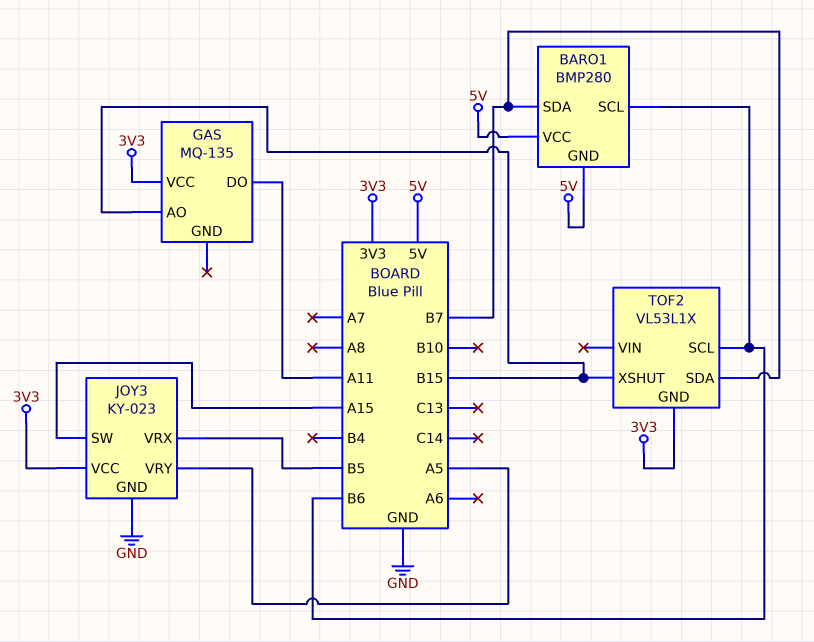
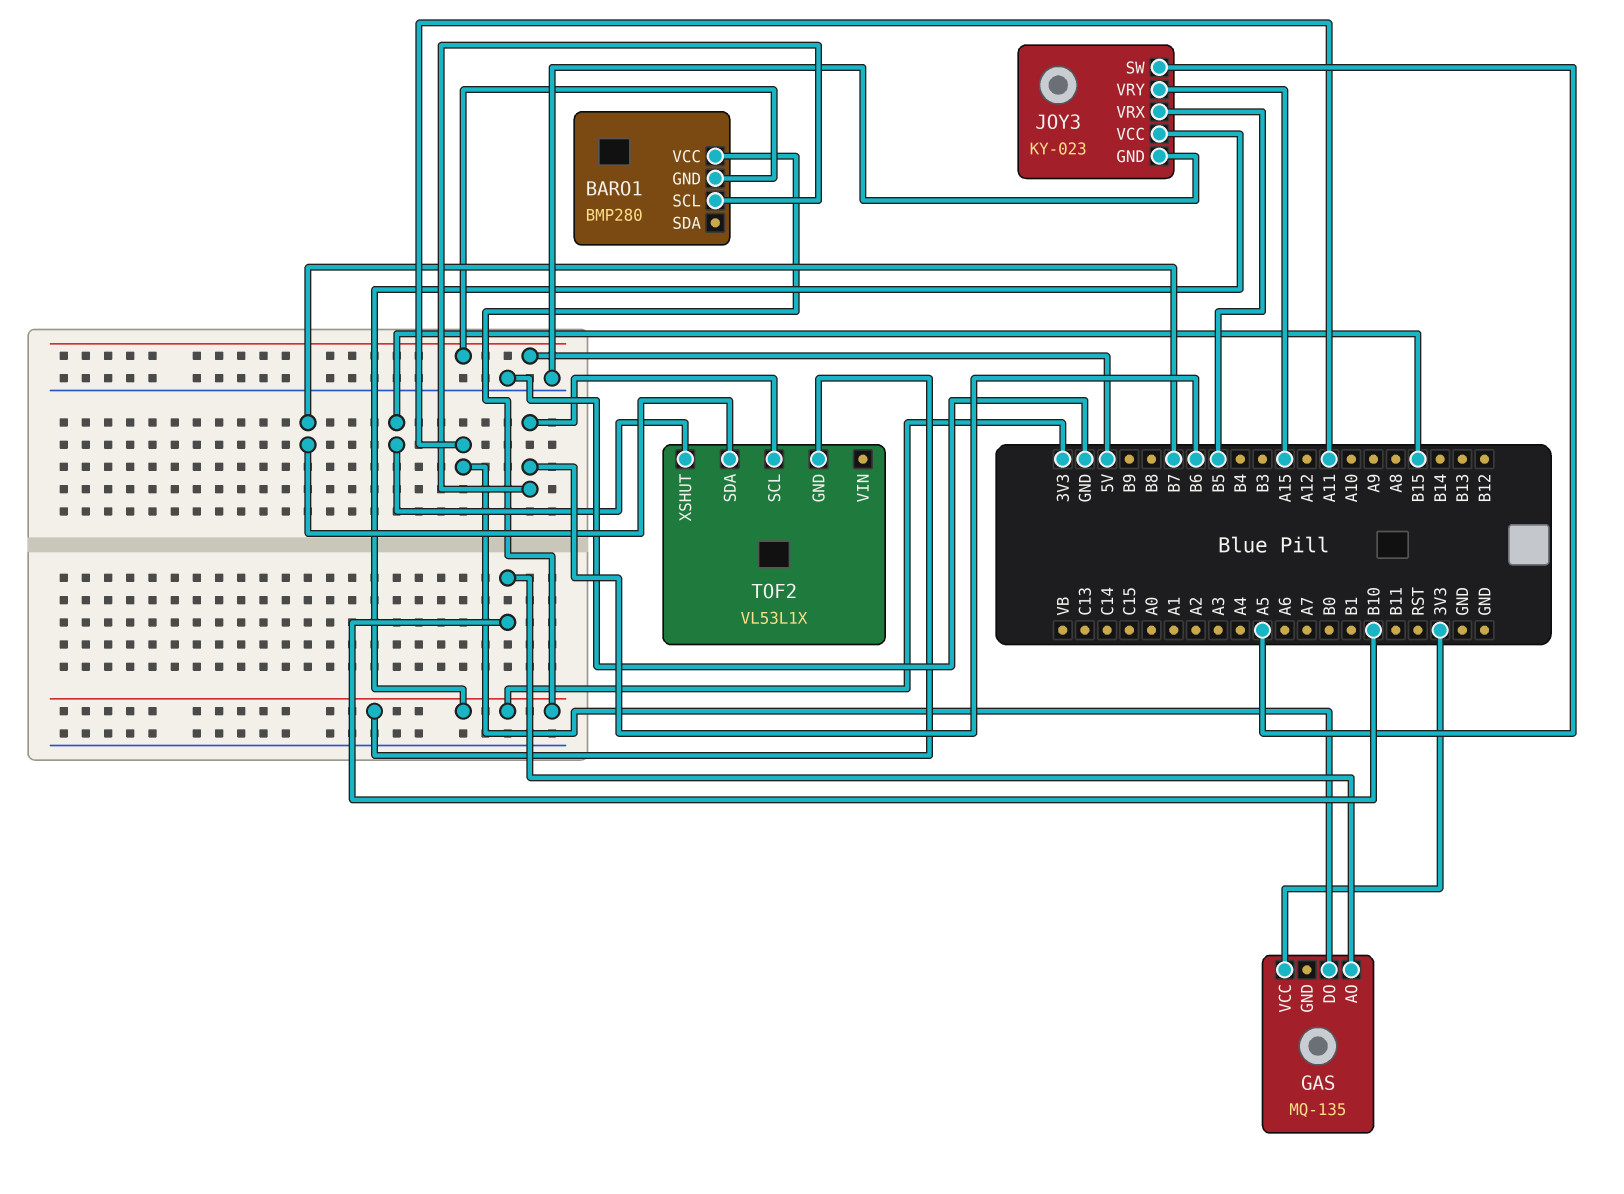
BARO1 pin SDA: B7 -> none
BARO1 pin VCC: 5V -> 3V3
GAS pin AO: B15 -> B10
JOY3 pin SW: A15 -> A5
JOY3 pin VRY: A5 -> A15

